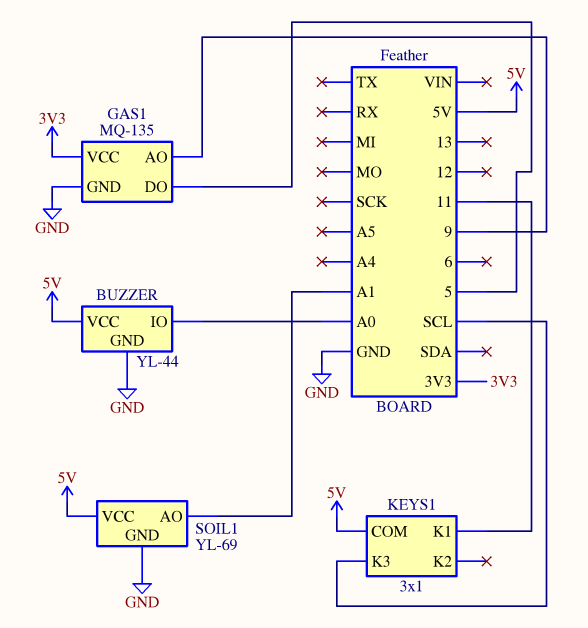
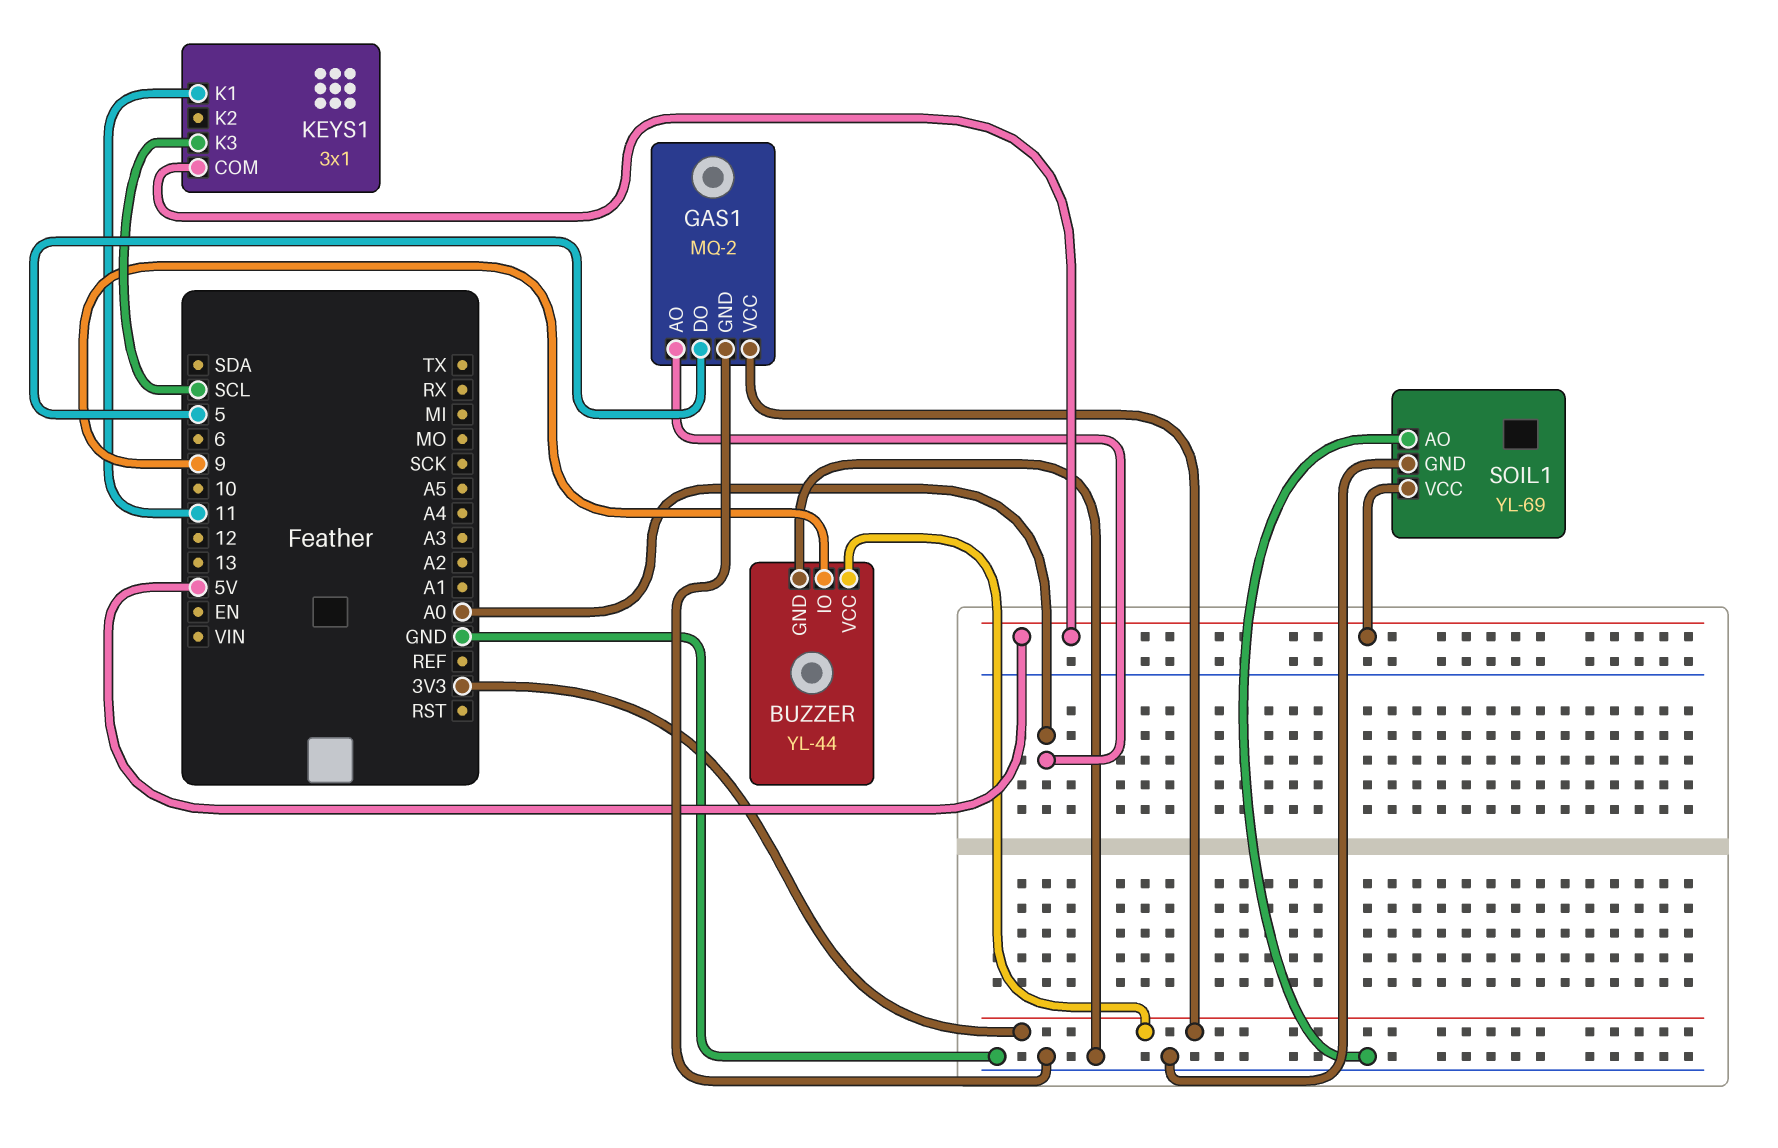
BUZZER pin IO: A0 -> 9
BUZZER pin VCC: 5V -> 3V3
GAS1: MQ-135 -> MQ-2
GAS1 pin AO: 9 -> A0
SOIL1 pin AO: A1 -> GND

